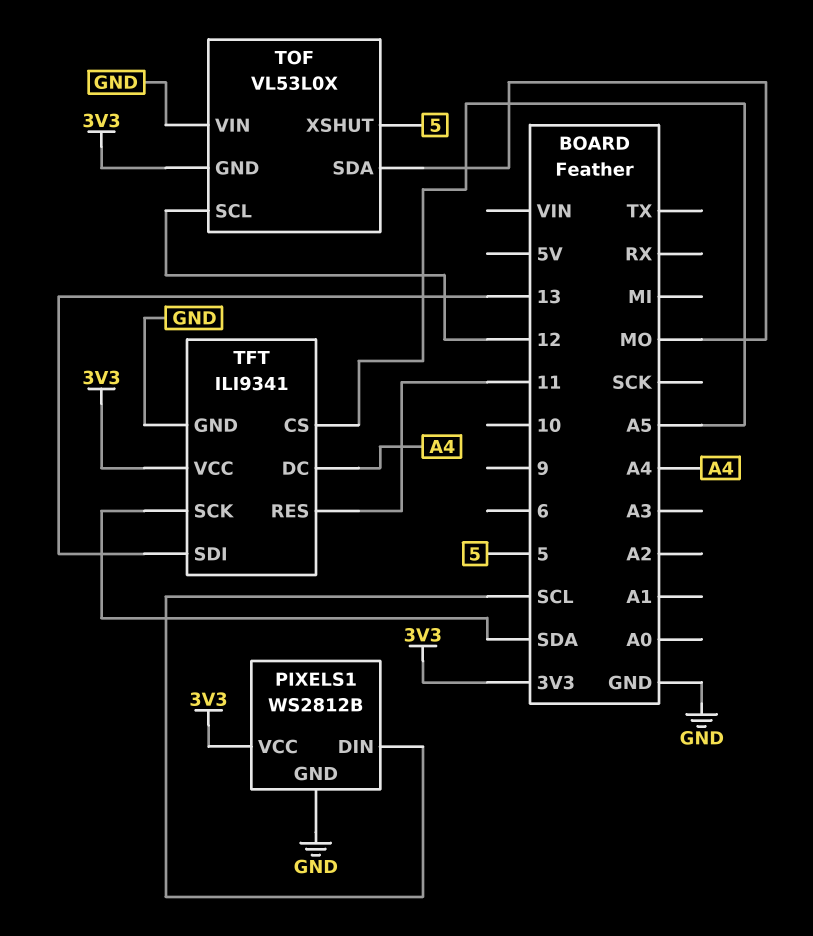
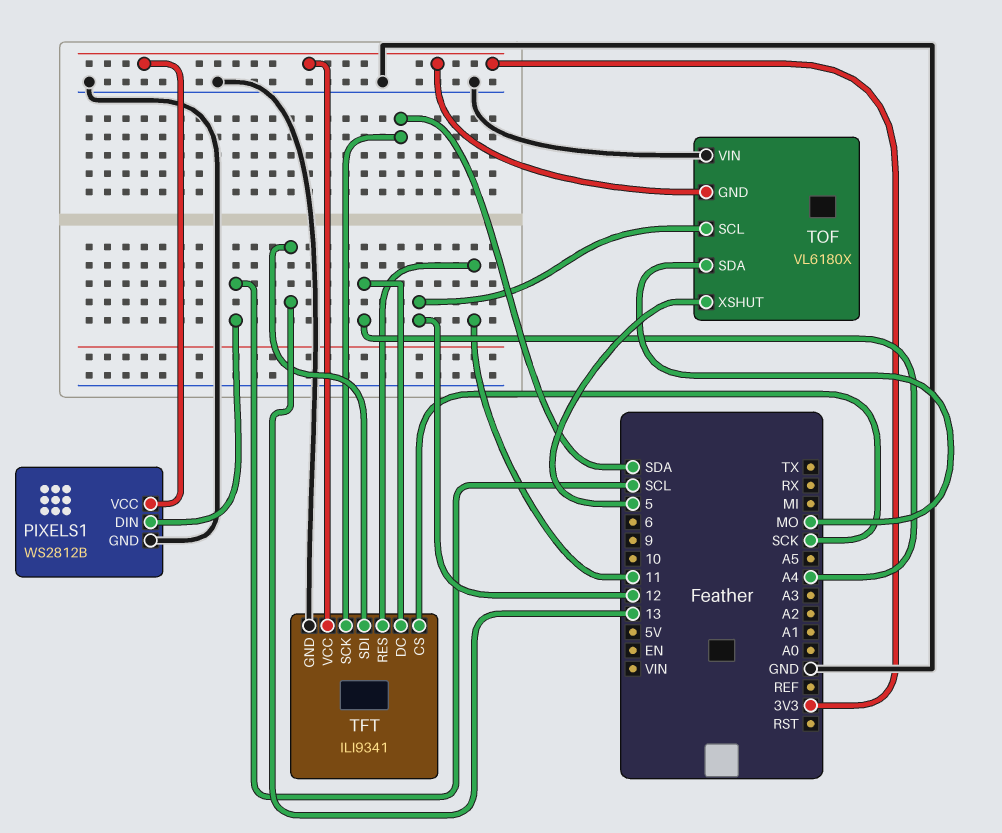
TFT pin CS: A5 -> SCK
TOF: VL53L0X -> VL6180X

